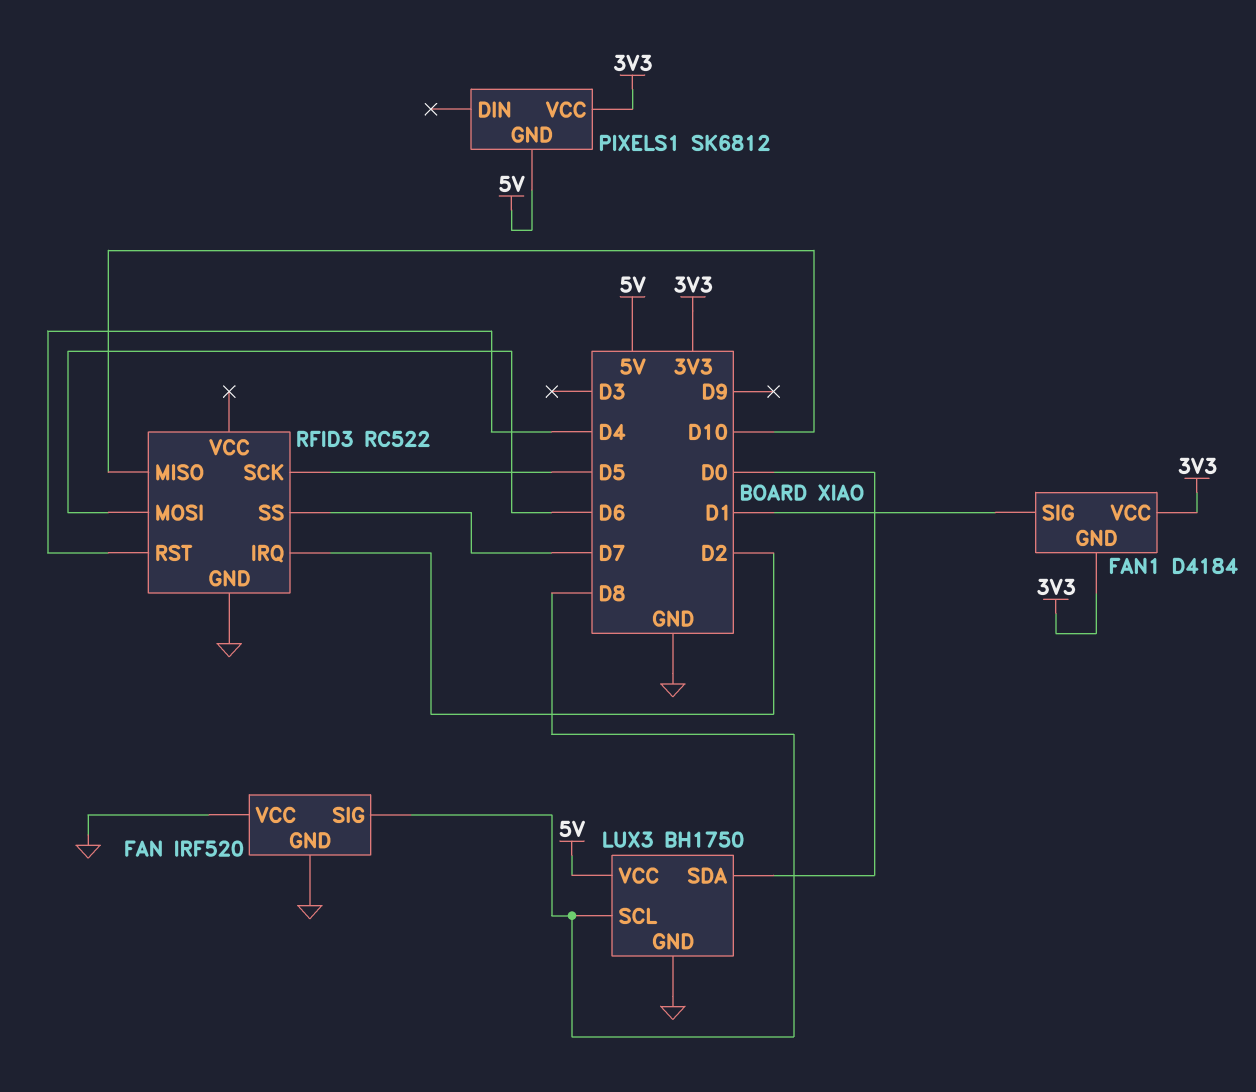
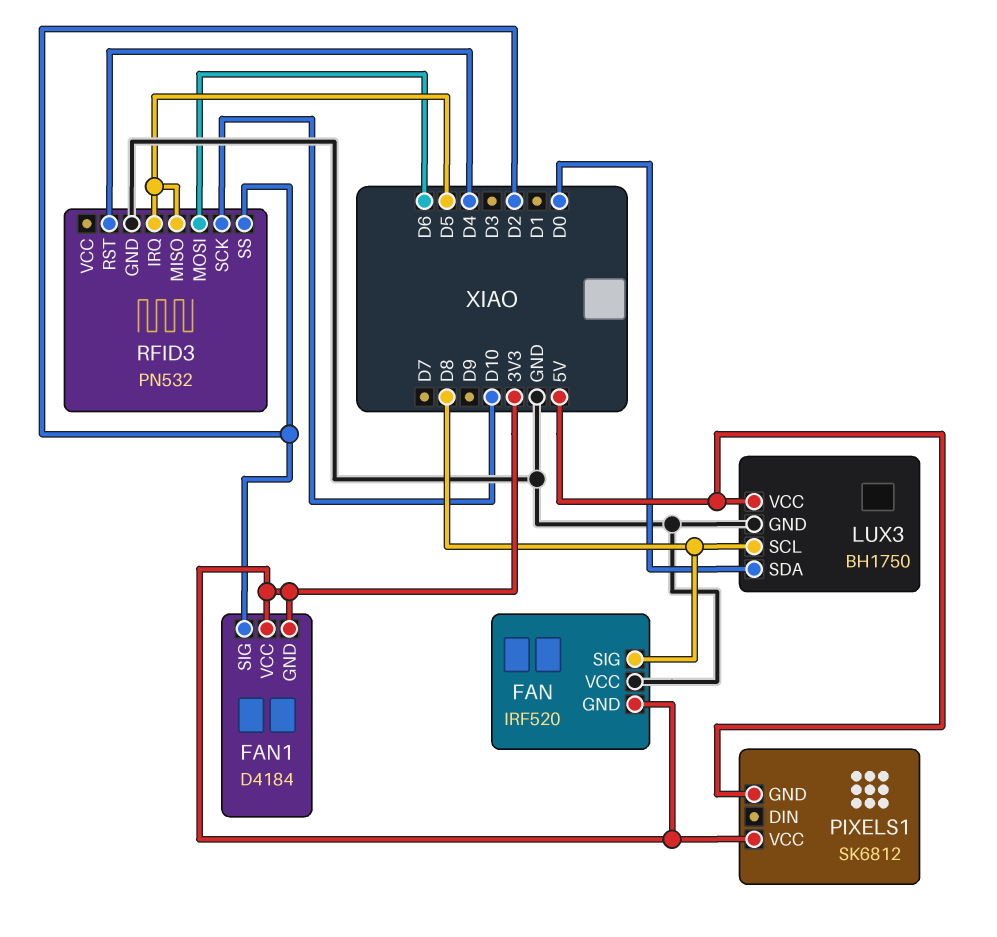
FAN pin GND: GND -> 3V3
FAN1 pin SIG: D1 -> D2
RFID3: RC522 -> PN532
RFID3 pin IRQ: D2 -> D5
RFID3 pin MISO: D10 -> D5
RFID3 pin SCK: D5 -> D10
RFID3 pin SS: D7 -> D2

